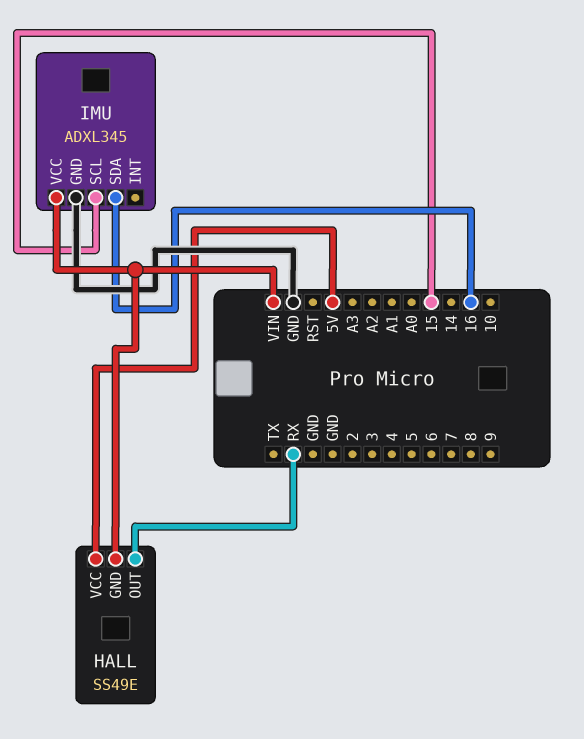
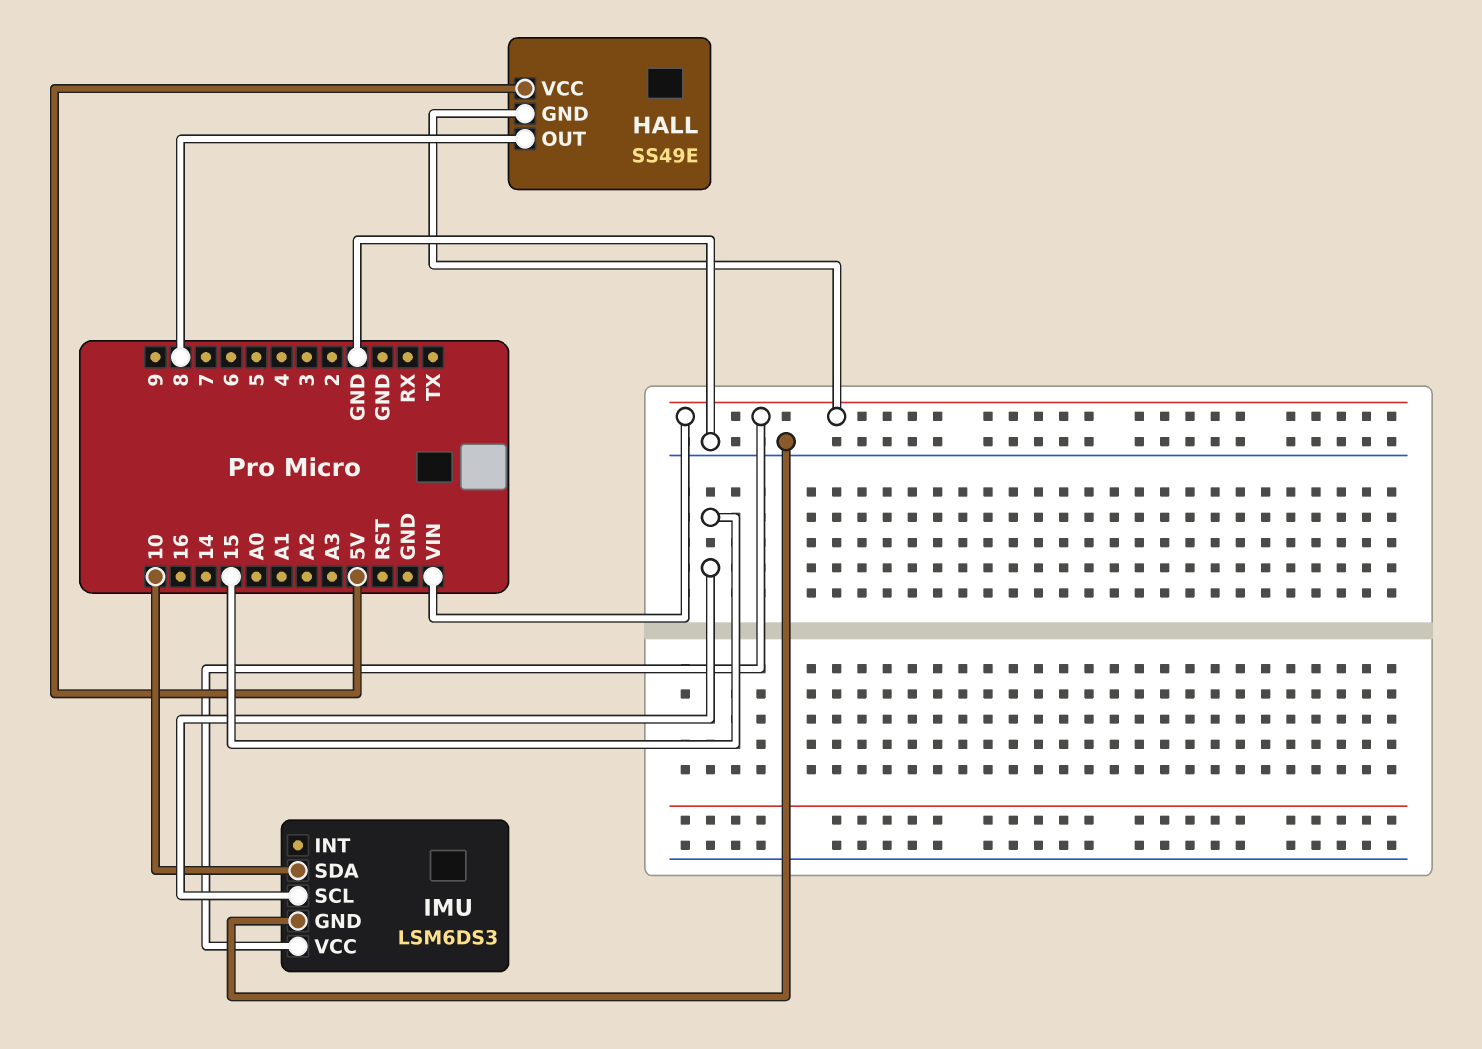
HALL pin OUT: RX -> 8
IMU: ADXL345 -> LSM6DS3
IMU pin SDA: 16 -> 10

